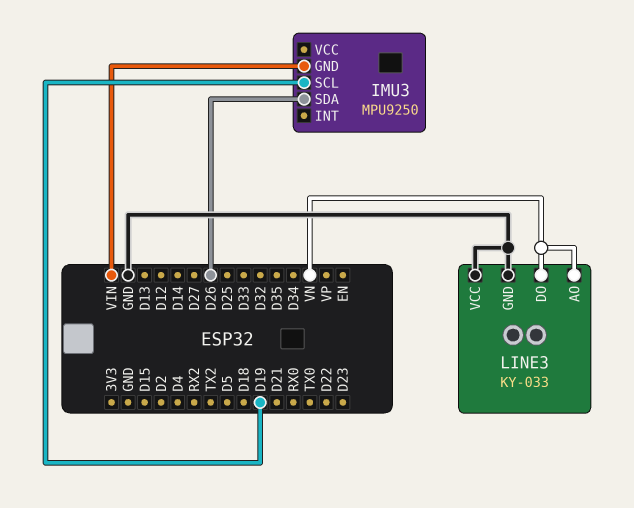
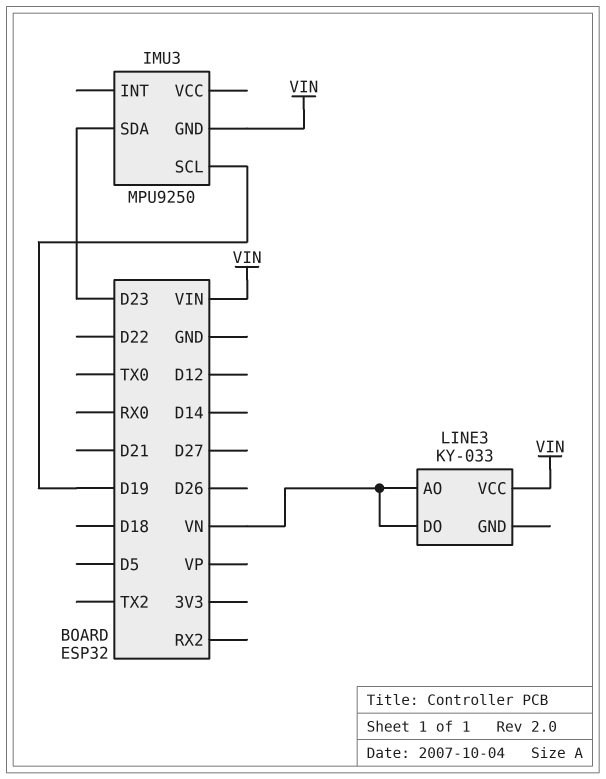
IMU3 pin SDA: D26 -> D23
LINE3 pin GND: GND -> none
LINE3 pin VCC: GND -> VIN

